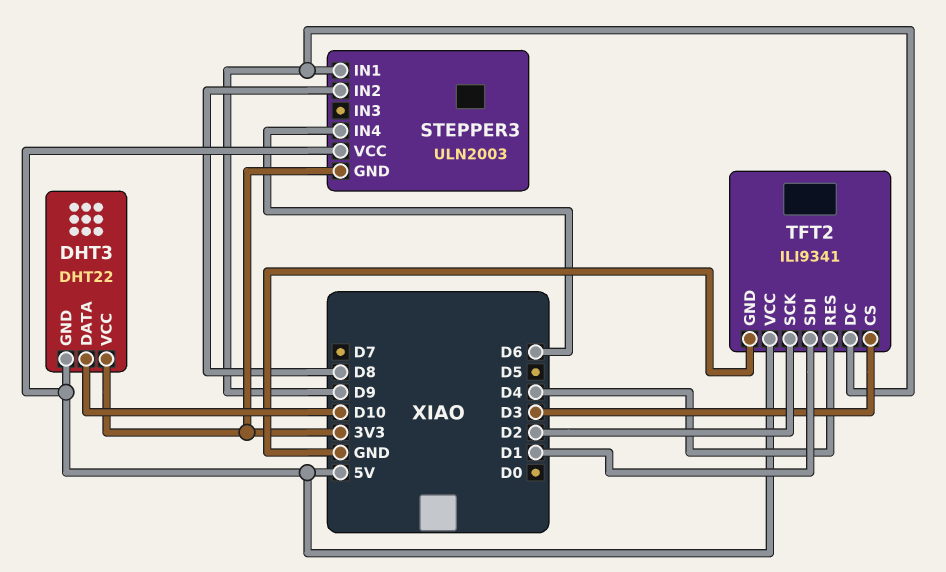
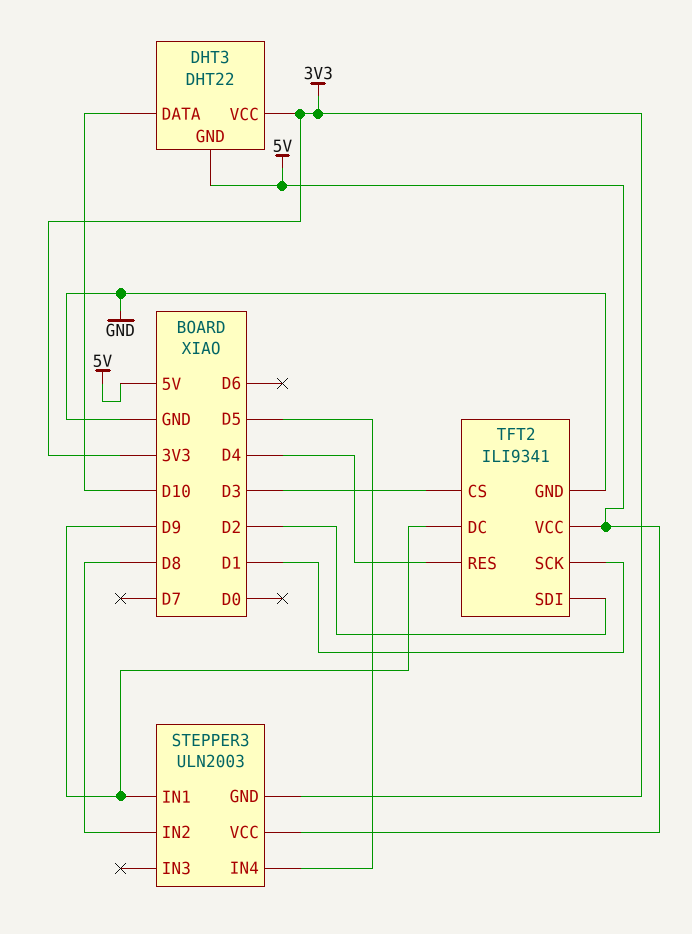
STEPPER3 pin IN4: D6 -> D5
TFT2 pin SCK: D2 -> D1
TFT2 pin SDI: D1 -> D2

